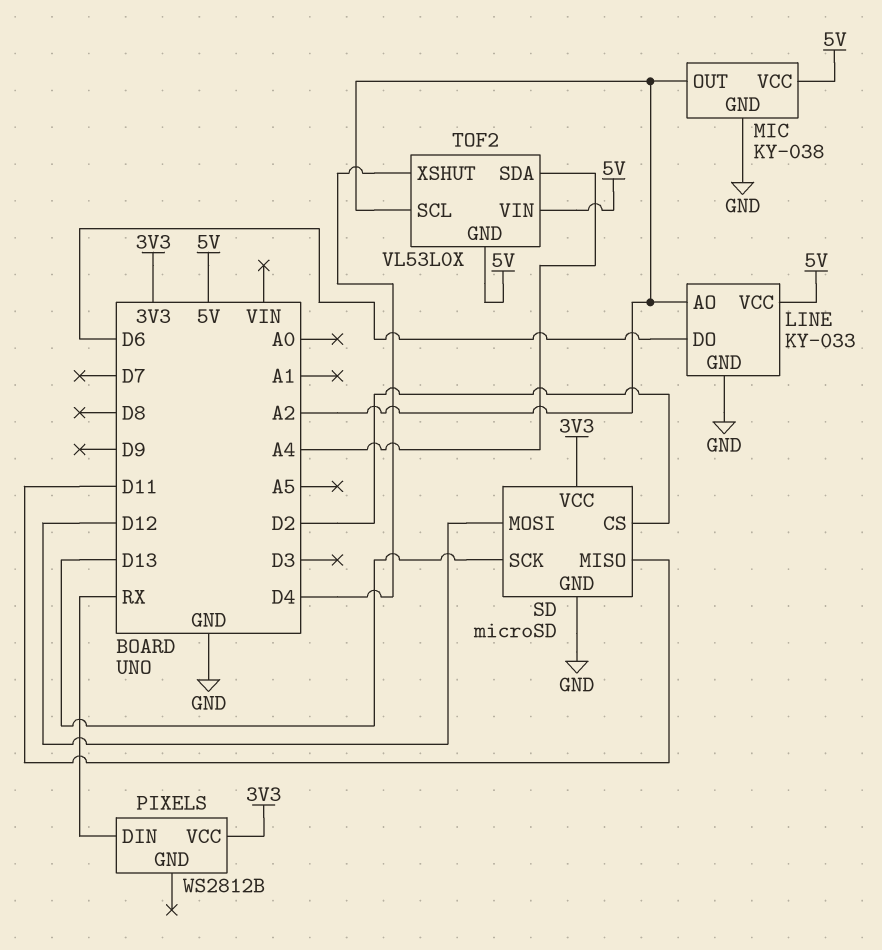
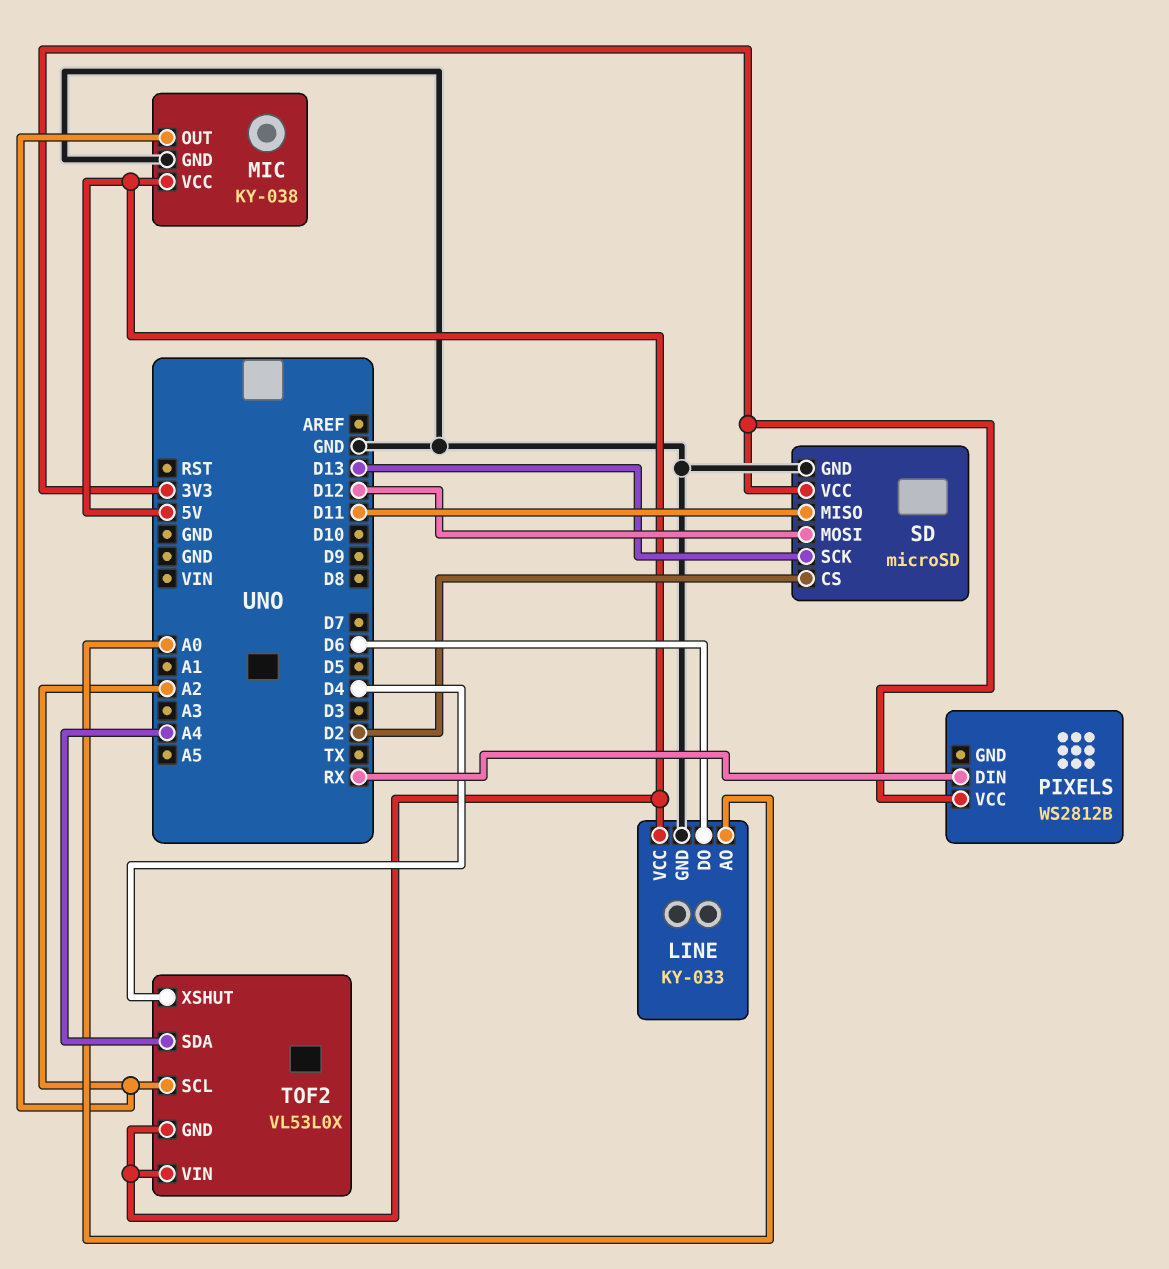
LINE pin AO: A2 -> A0

